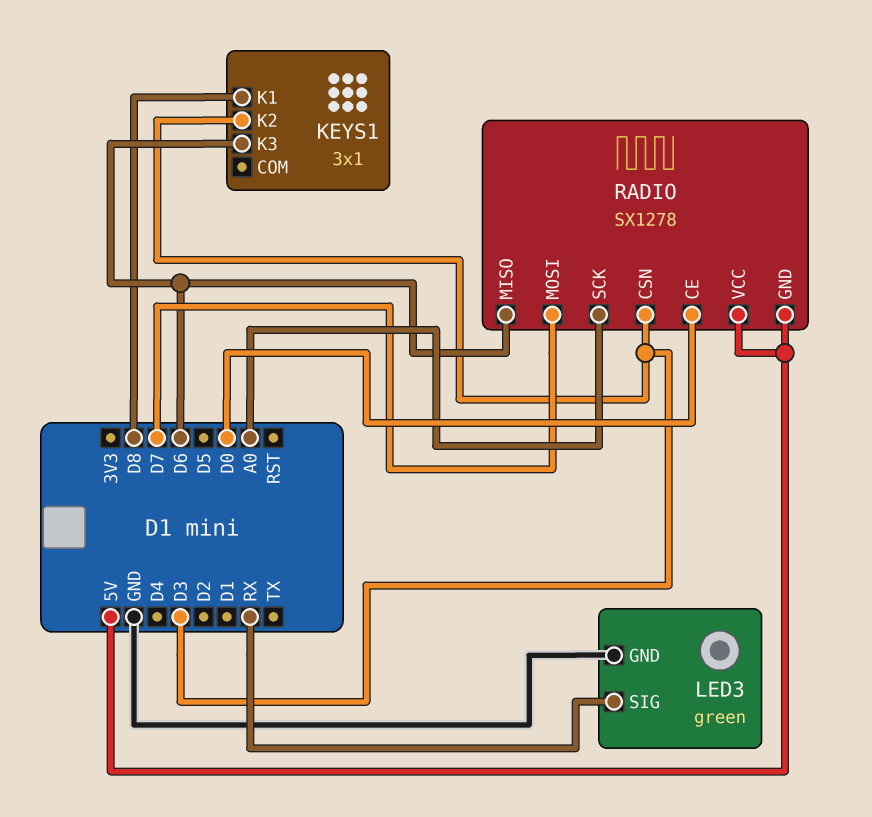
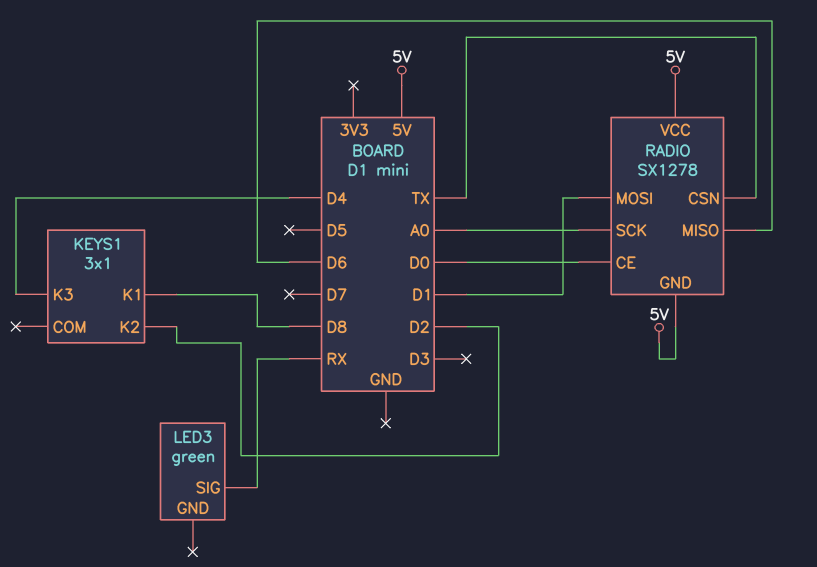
KEYS1 pin K2: D3 -> D2
KEYS1 pin K3: D6 -> D4
LED3 pin GND: GND -> none
RADIO pin CSN: D3 -> TX
RADIO pin MOSI: D7 -> D1

